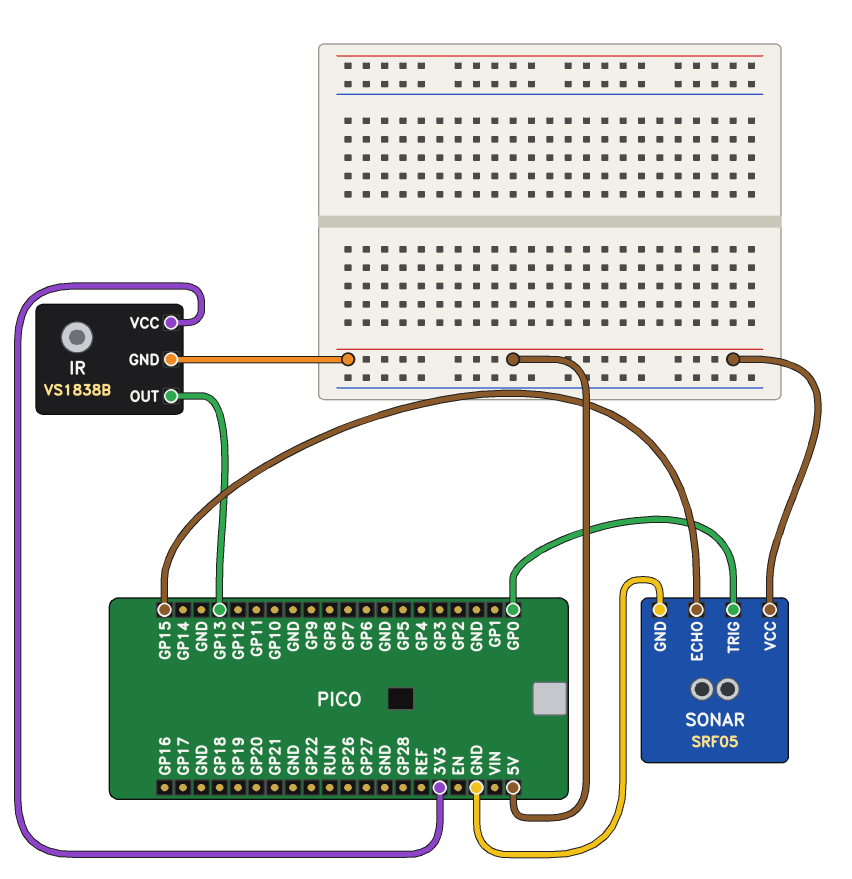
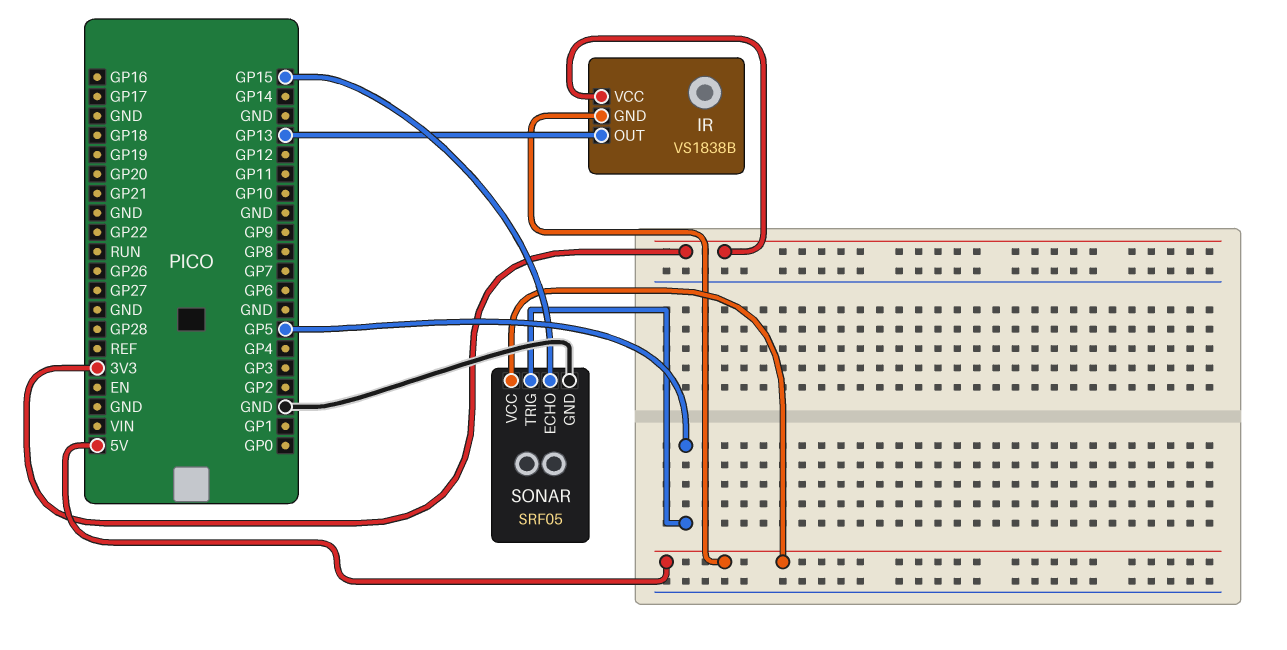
SONAR pin TRIG: GP0 -> GP5

